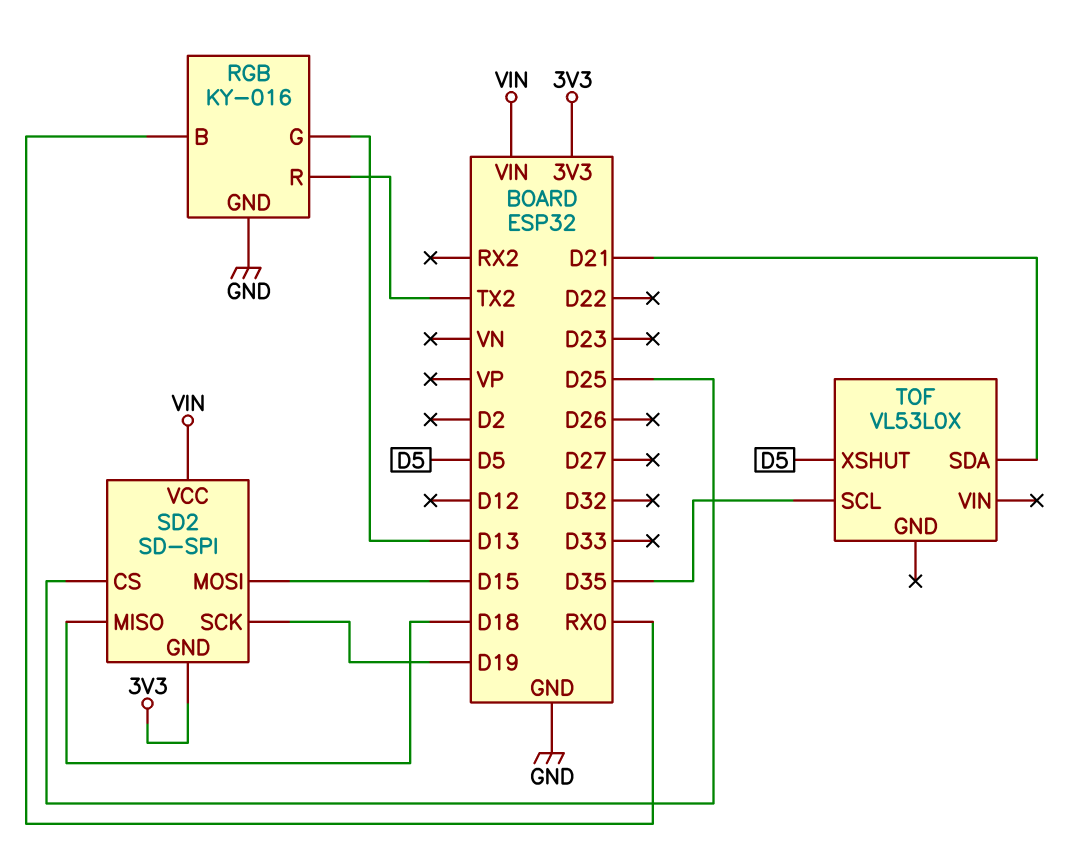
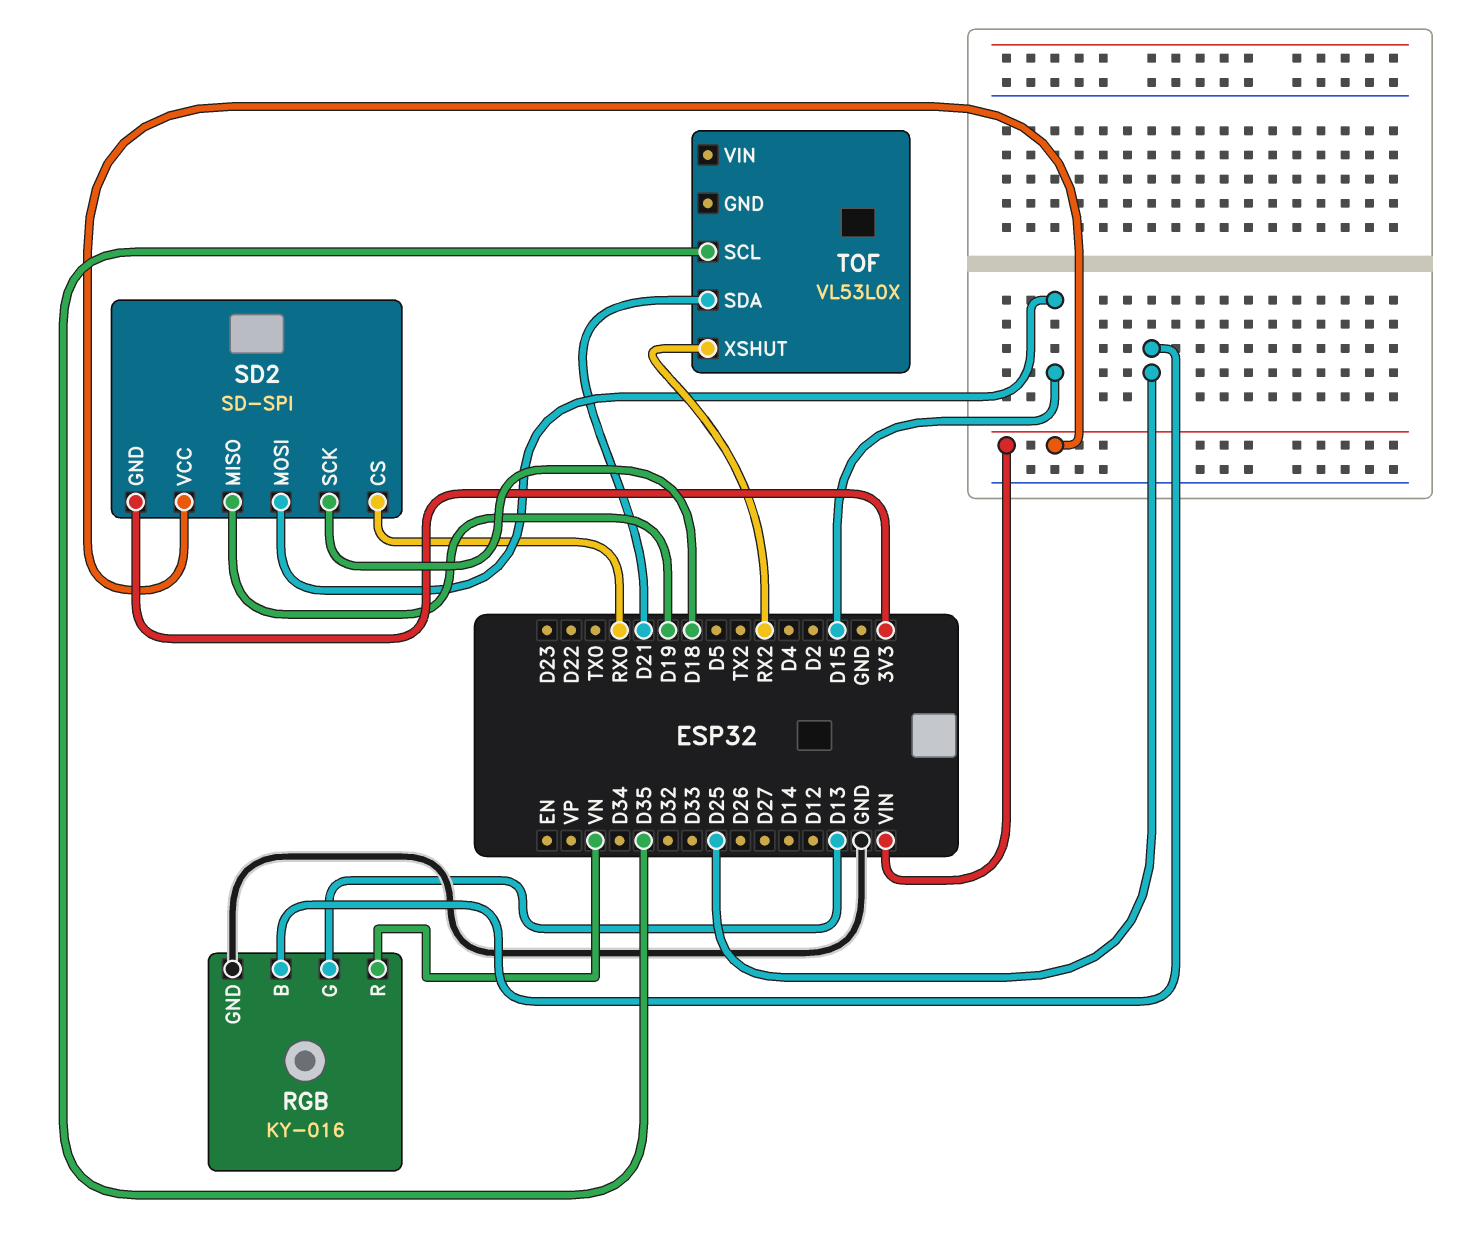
RGB pin B: RX0 -> D25
RGB pin R: TX2 -> VN
SD2 pin CS: D25 -> RX0
SD2 pin MISO: D18 -> D19
SD2 pin SCK: D19 -> D18
TOF pin XSHUT: D5 -> RX2

